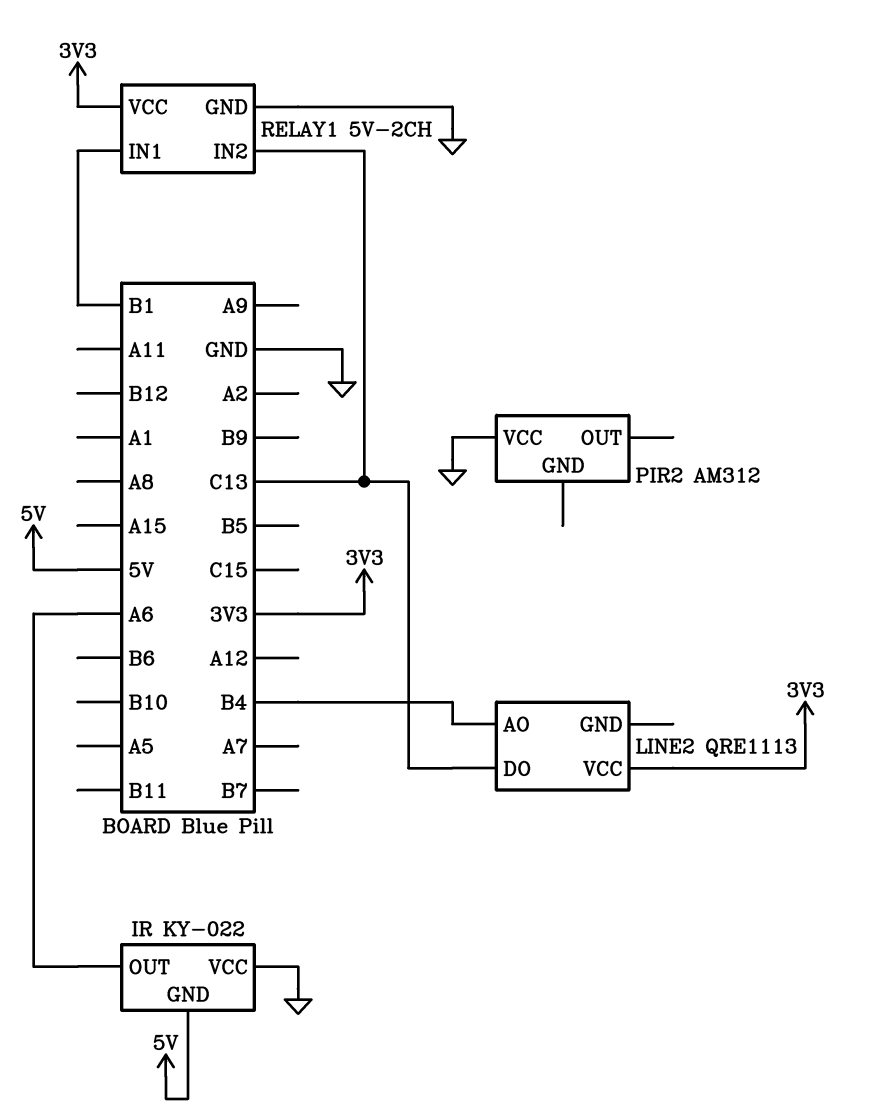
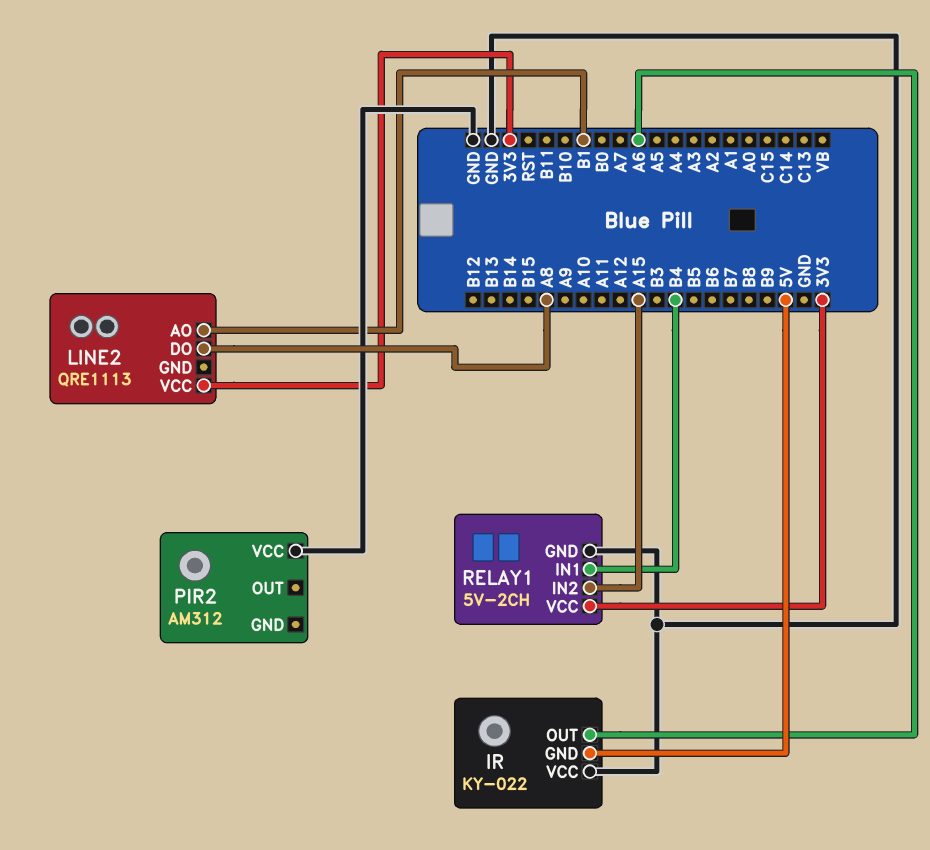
LINE2 pin AO: B4 -> B1
LINE2 pin DO: C13 -> A8
RELAY1 pin IN1: B1 -> B4
RELAY1 pin IN2: C13 -> A15

